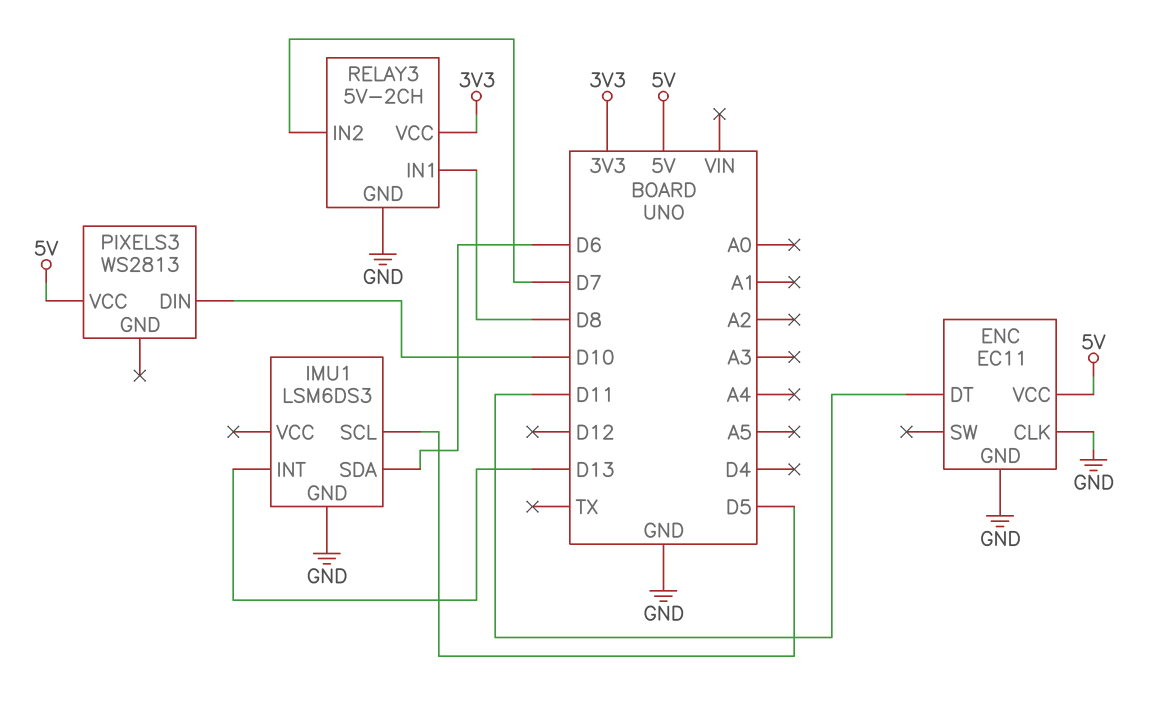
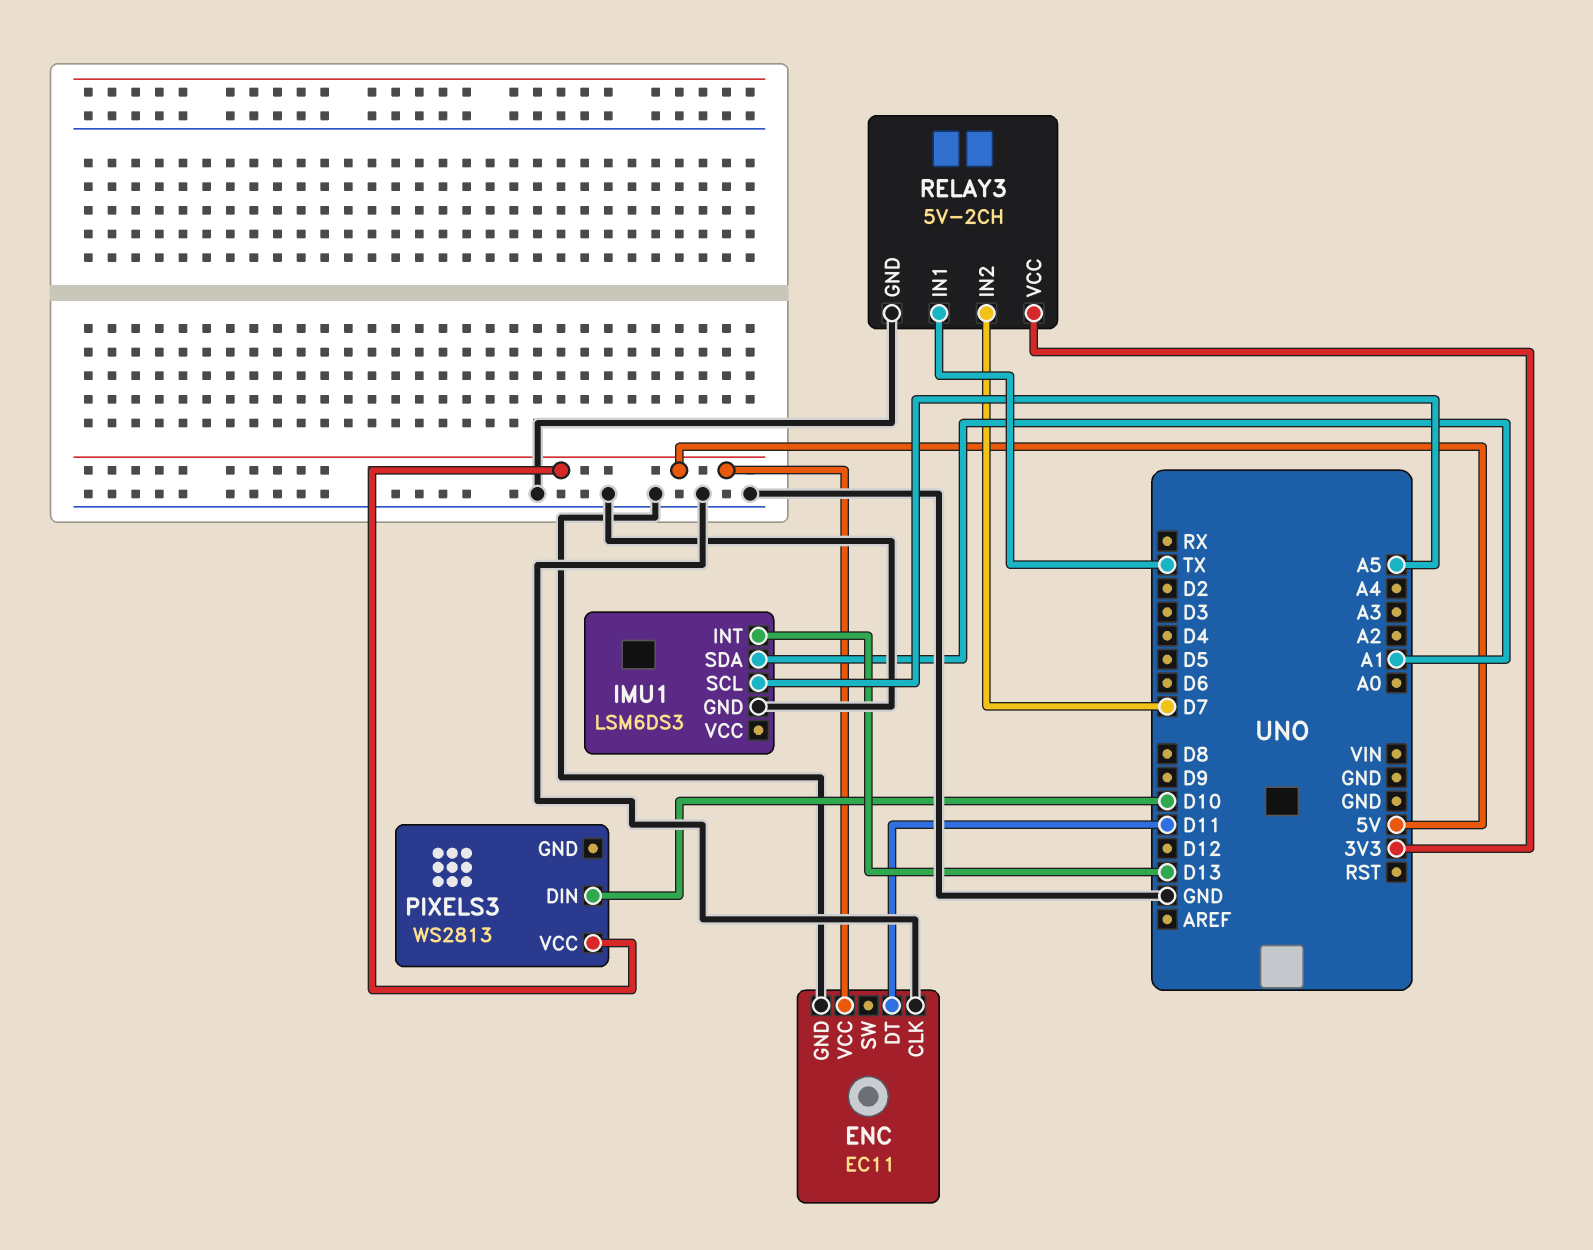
IMU1 pin SCL: D5 -> A5
IMU1 pin SDA: D6 -> A1
RELAY3 pin IN1: D8 -> TX

